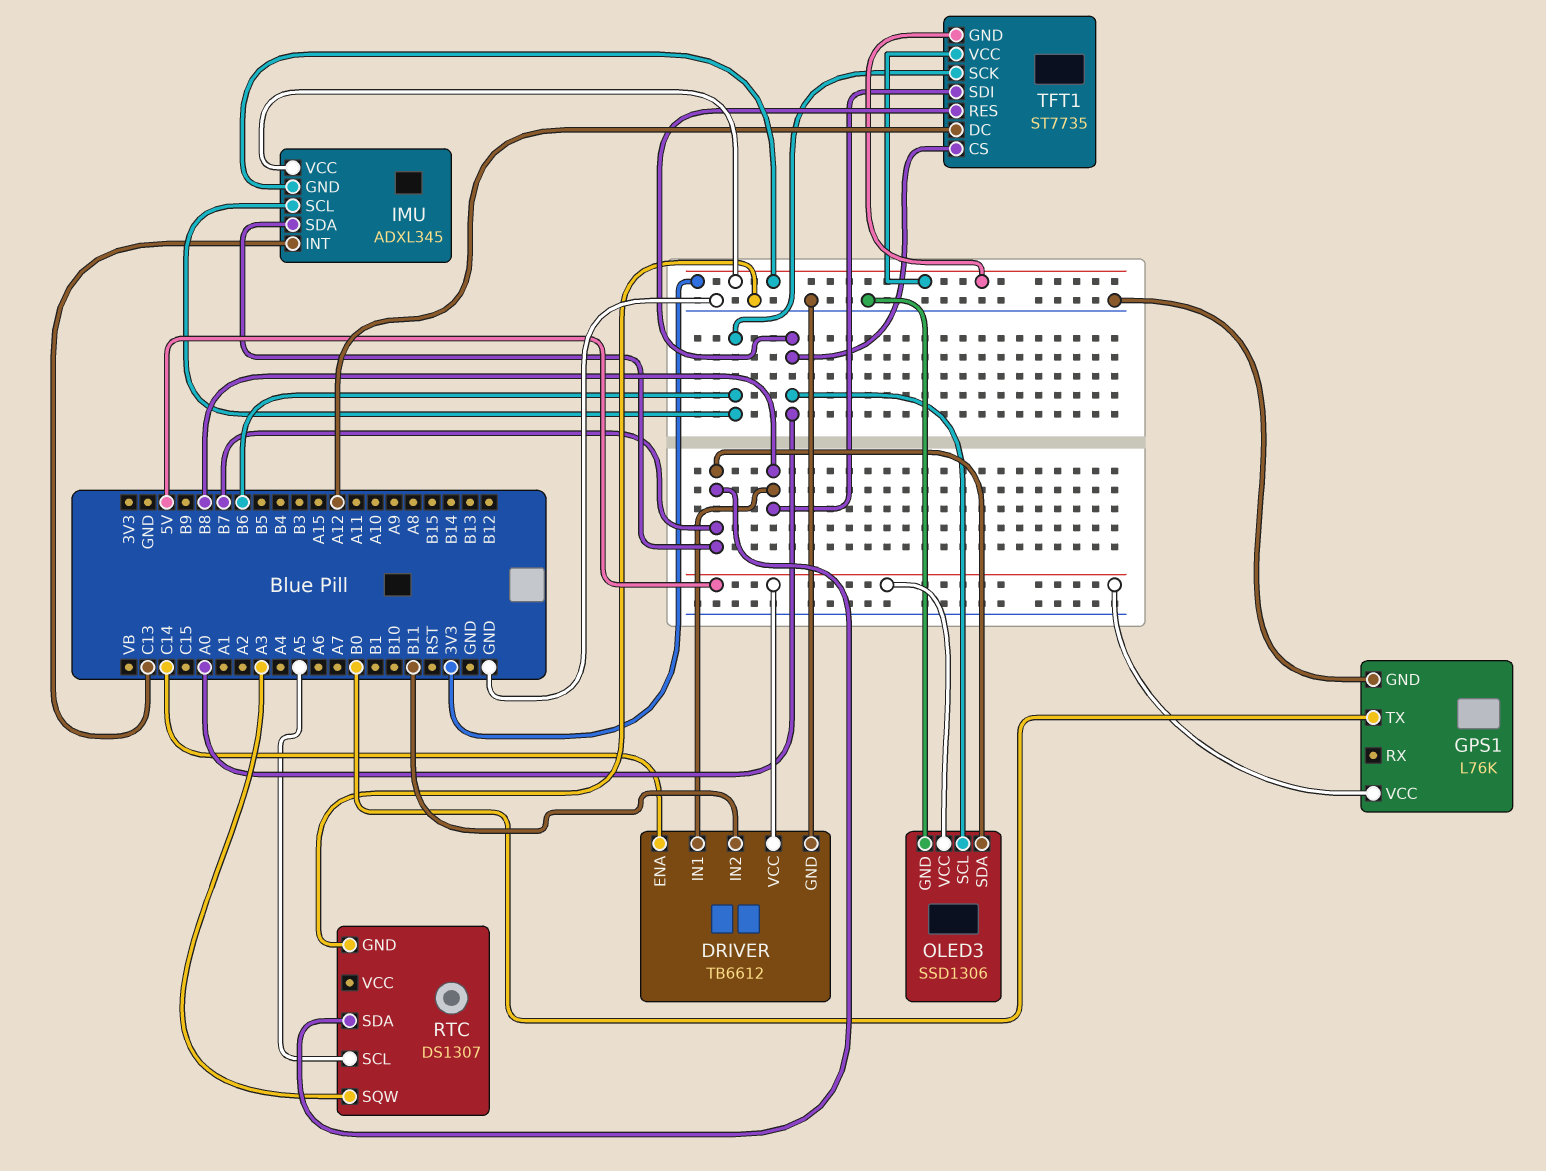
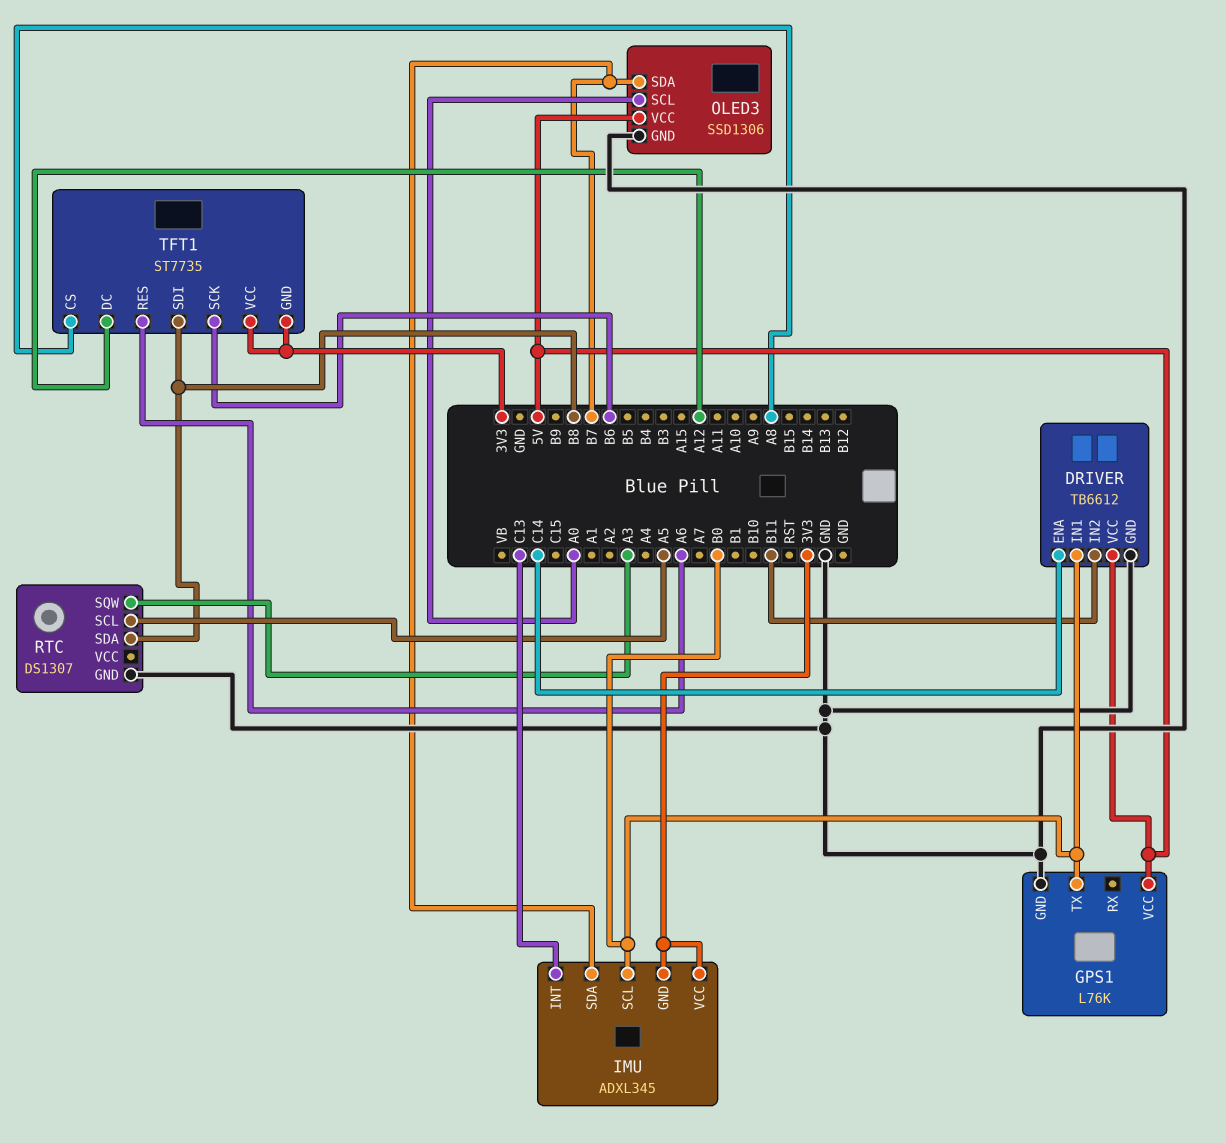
DRIVER pin IN1: B8 -> B0
IMU pin SCL: B6 -> B0
RTC pin SDA: B7 -> B8
TFT1 pin CS: A0 -> A8
TFT1 pin RES: A0 -> A6

